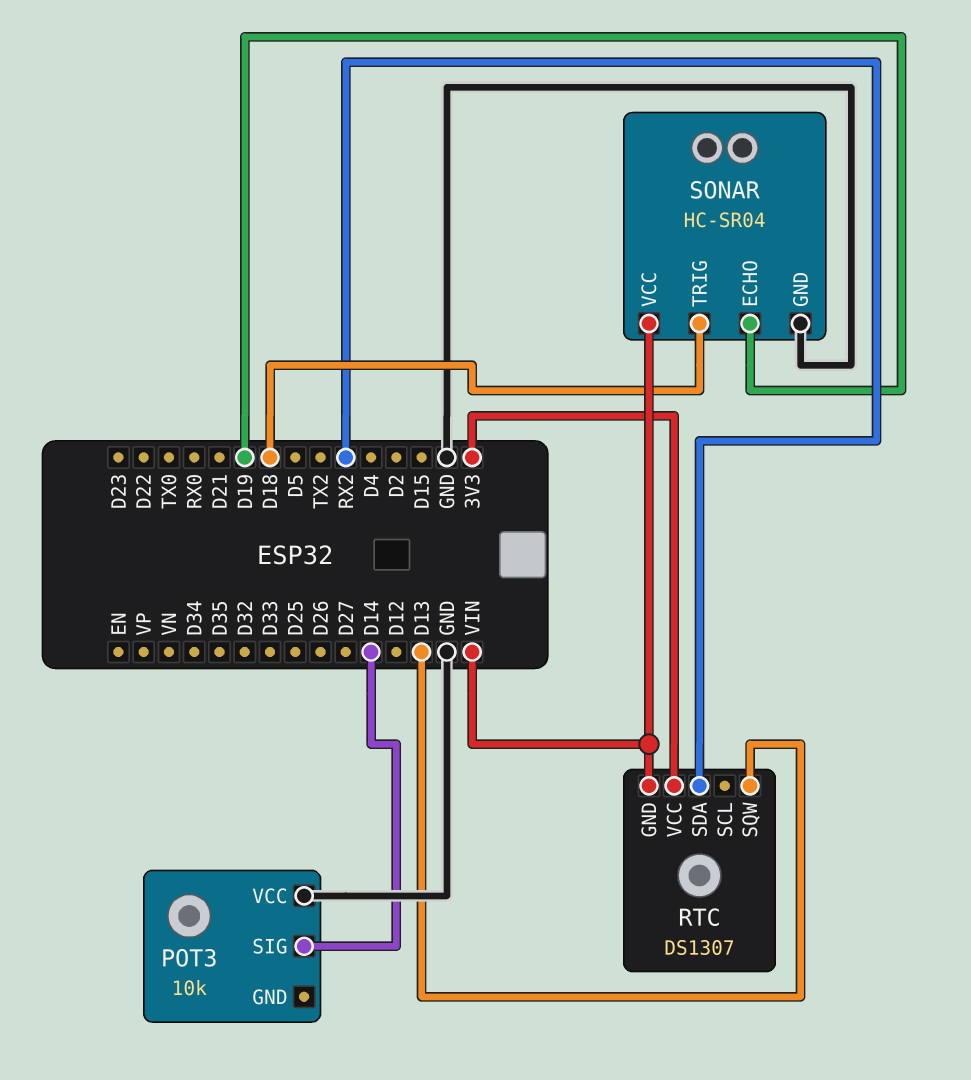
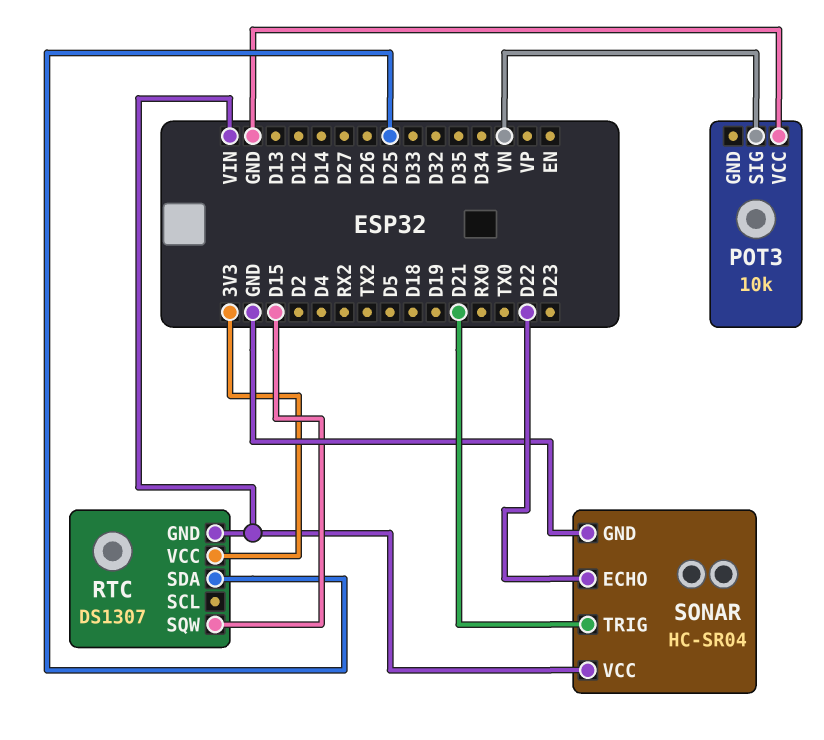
POT3 pin SIG: D14 -> VN
RTC pin SDA: RX2 -> D25
RTC pin SQW: D13 -> D15
SONAR pin ECHO: D19 -> D22
SONAR pin TRIG: D18 -> D21

